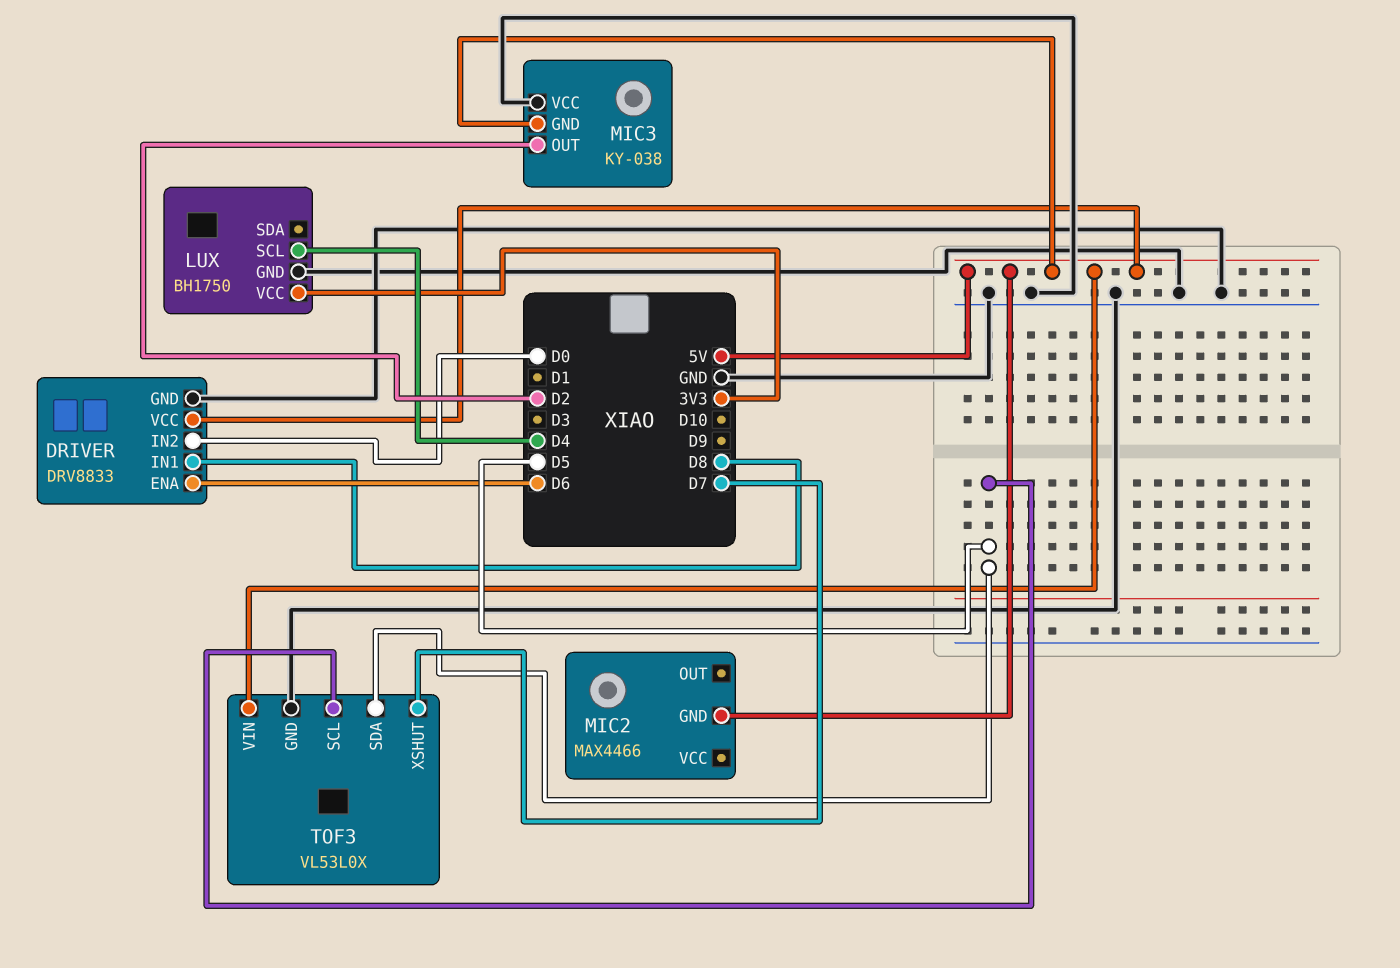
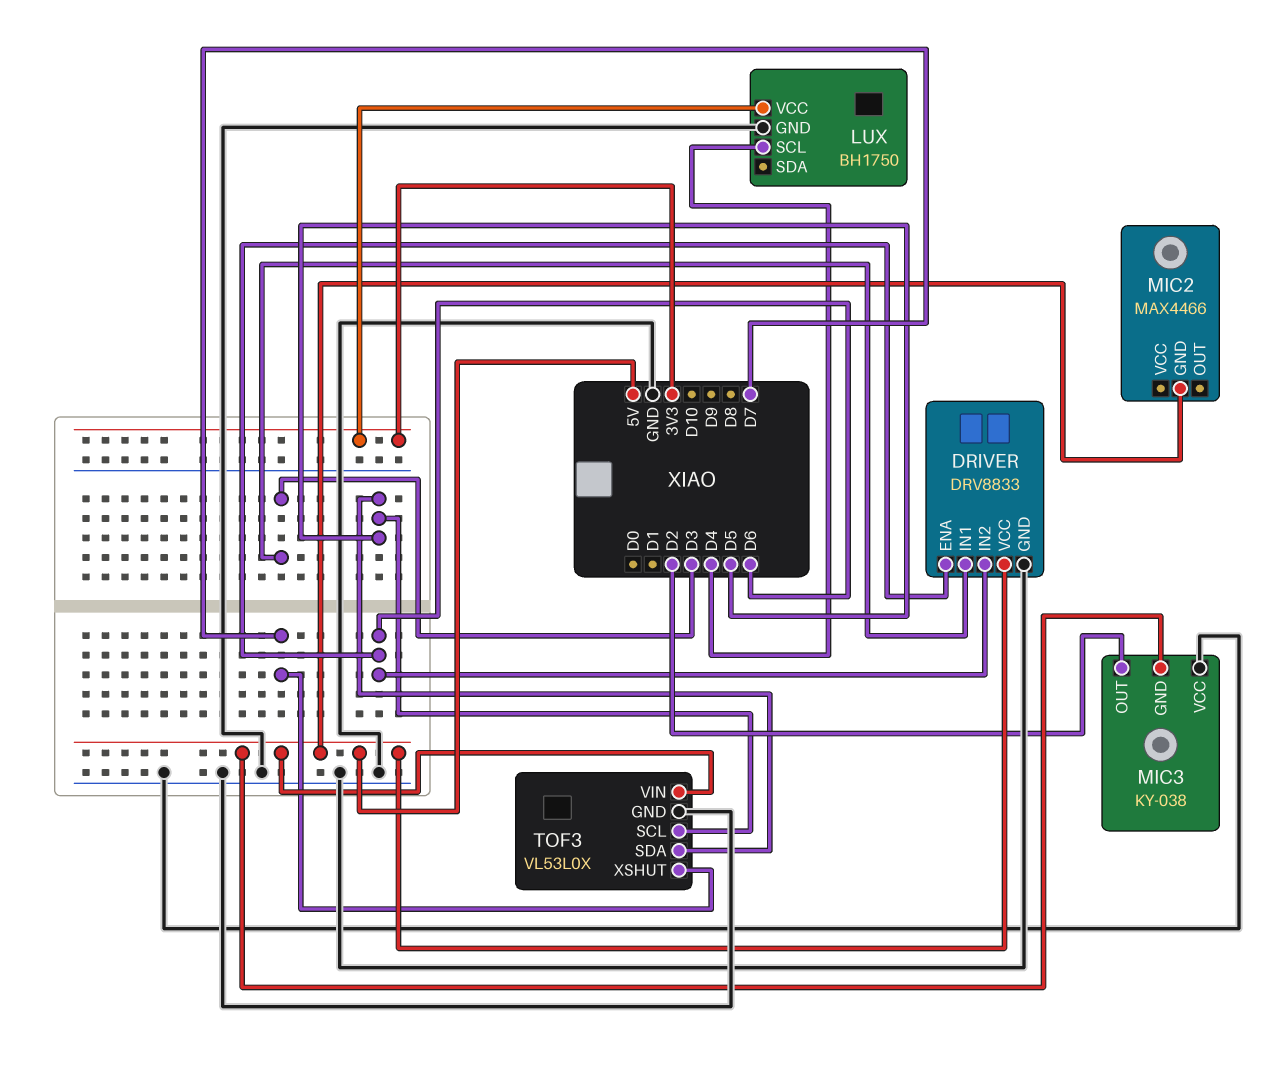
DRIVER pin IN1: D8 -> D3
DRIVER pin IN2: D0 -> D6

